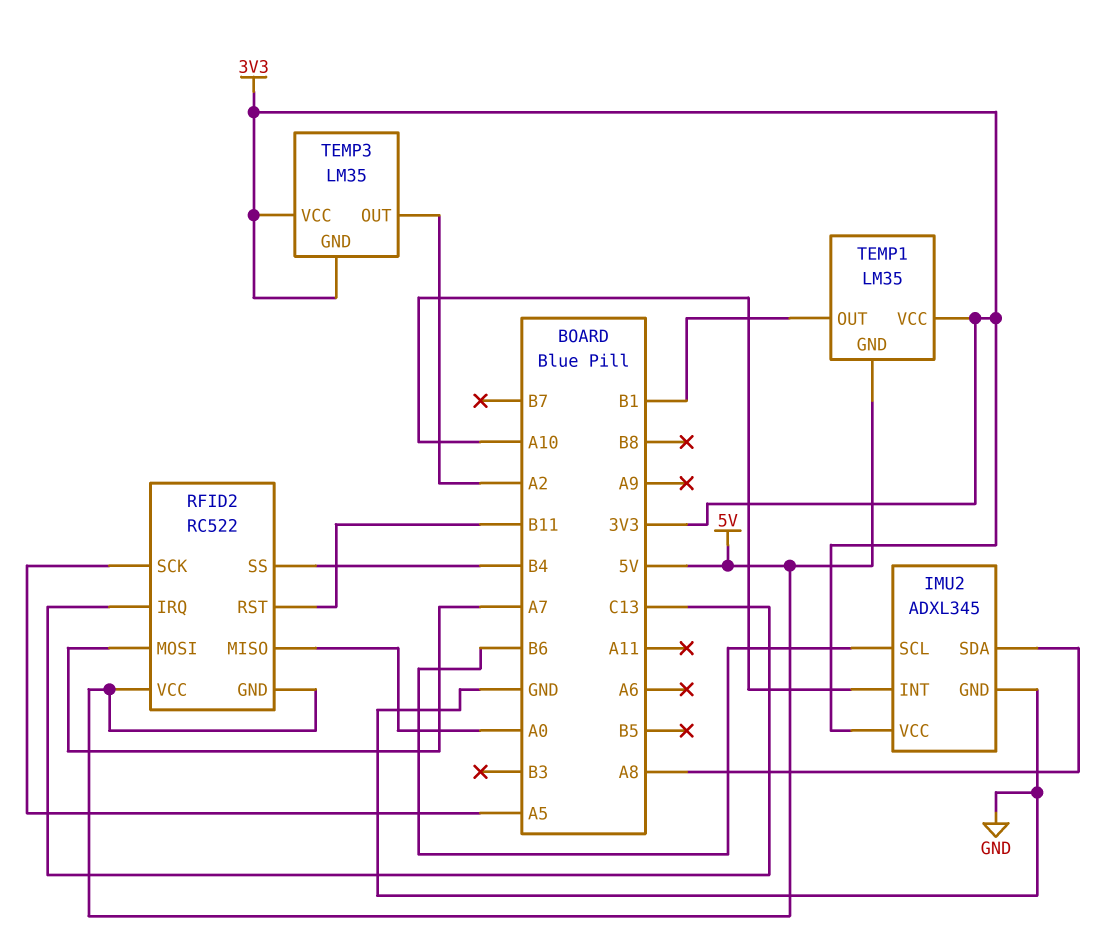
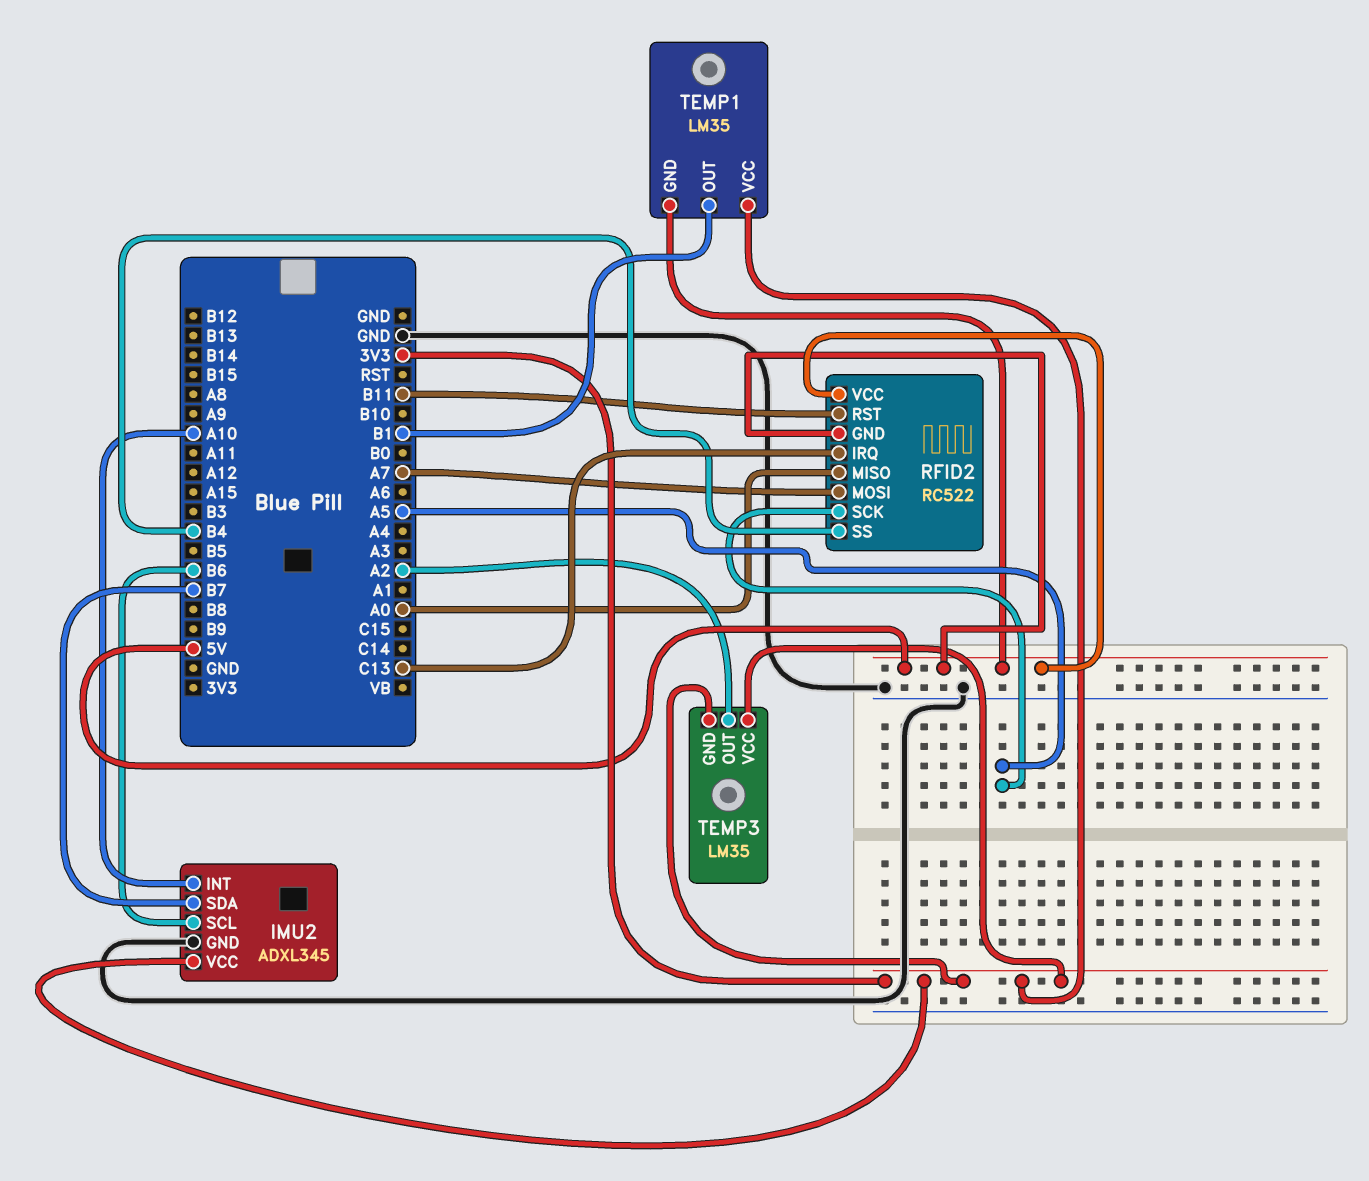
IMU2 pin SDA: A8 -> B7

